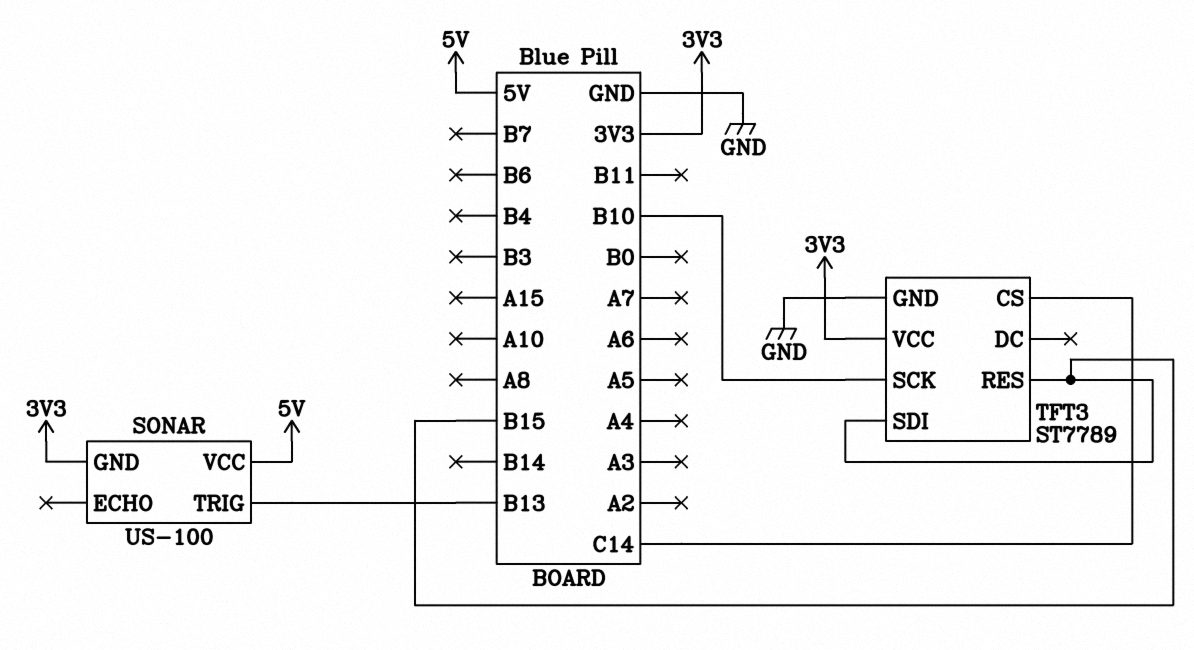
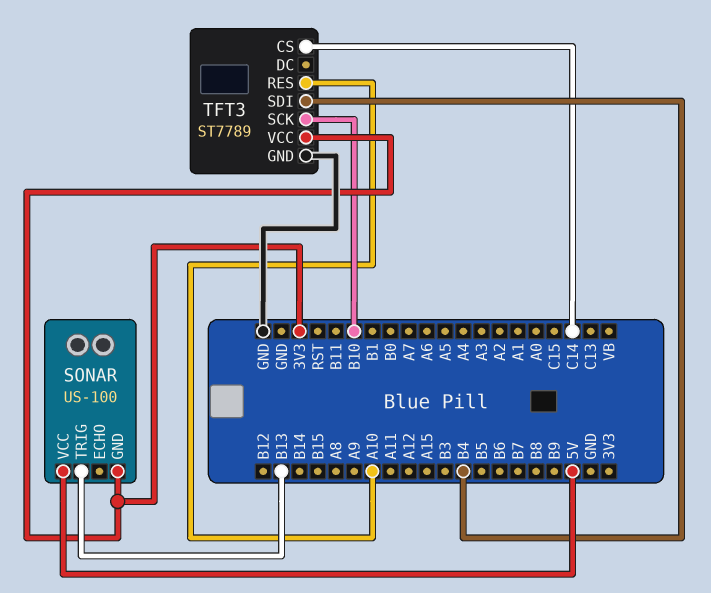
TFT3 pin RES: B15 -> A10
TFT3 pin SDI: B15 -> B4

